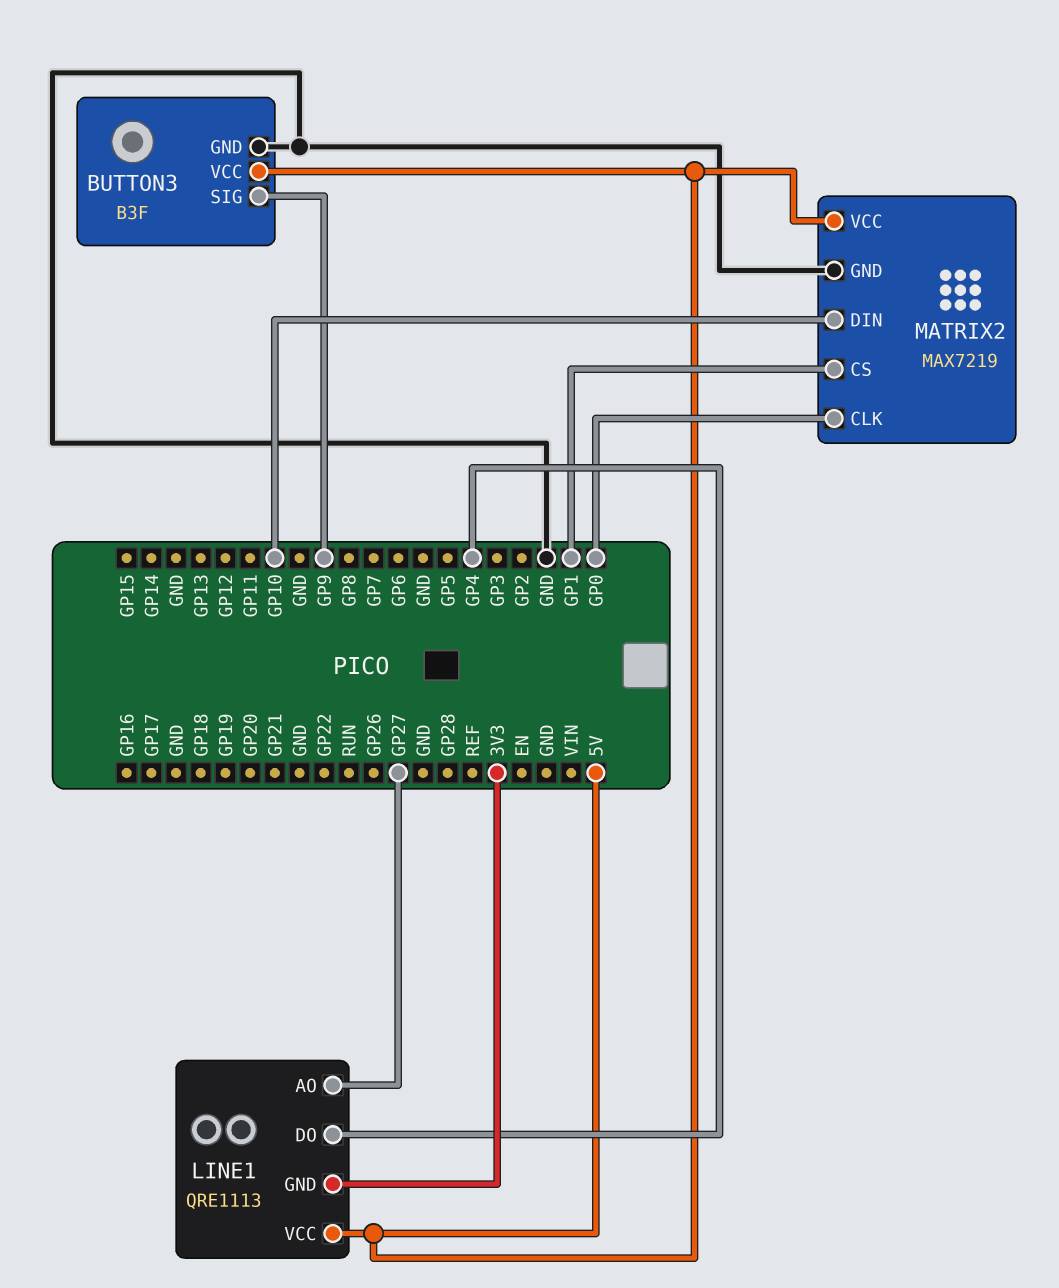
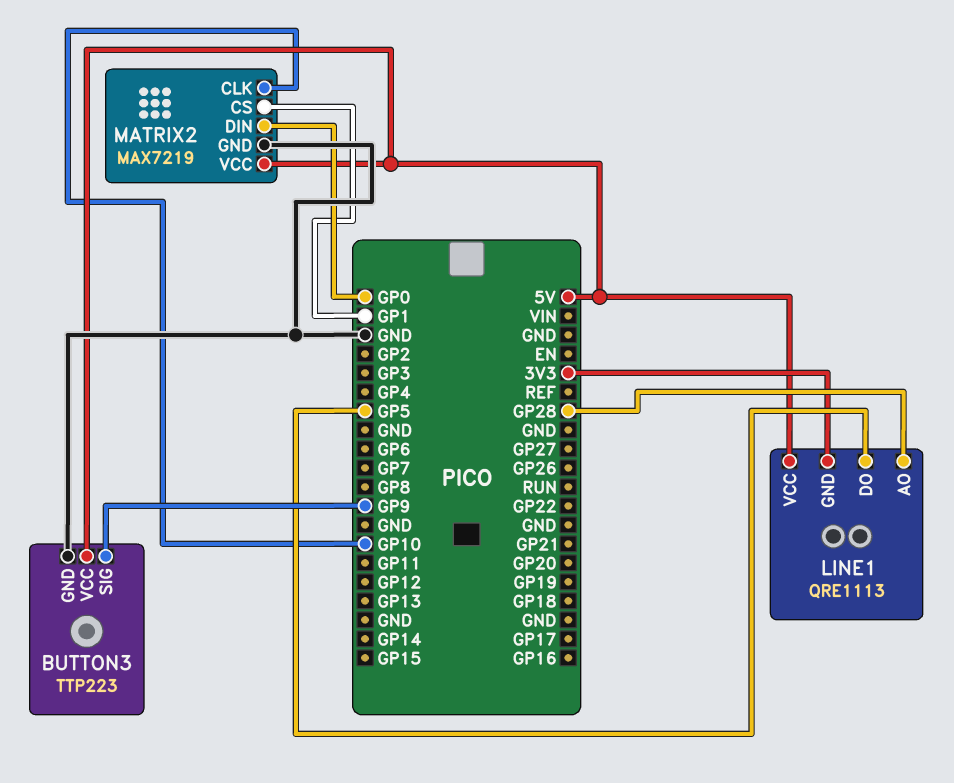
BUTTON3: B3F -> TTP223
LINE1 pin AO: GP27 -> GP28
LINE1 pin DO: GP4 -> GP5
MATRIX2 pin CLK: GP0 -> GP10
MATRIX2 pin DIN: GP10 -> GP0

